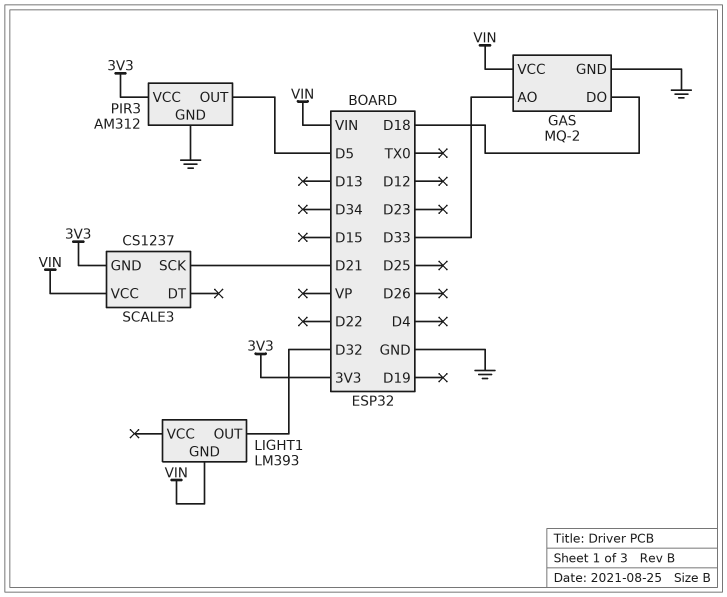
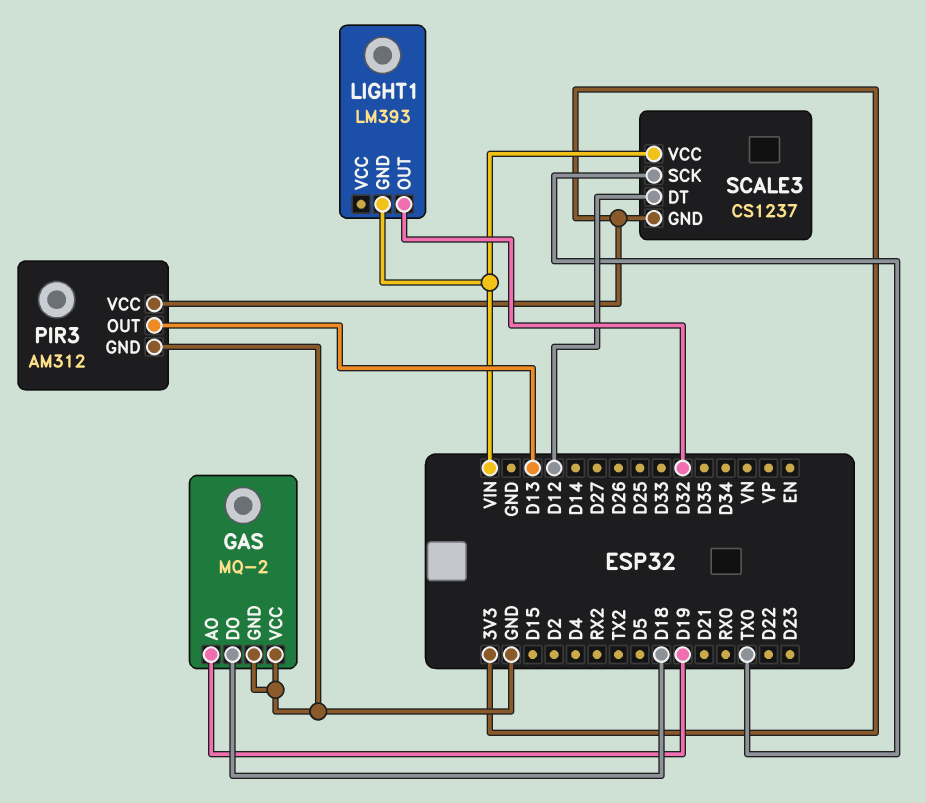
GAS pin AO: D33 -> D19
GAS pin VCC: VIN -> GND
PIR3 pin OUT: D5 -> D13
SCALE3 pin DT: none -> D12
SCALE3 pin SCK: D21 -> TX0

